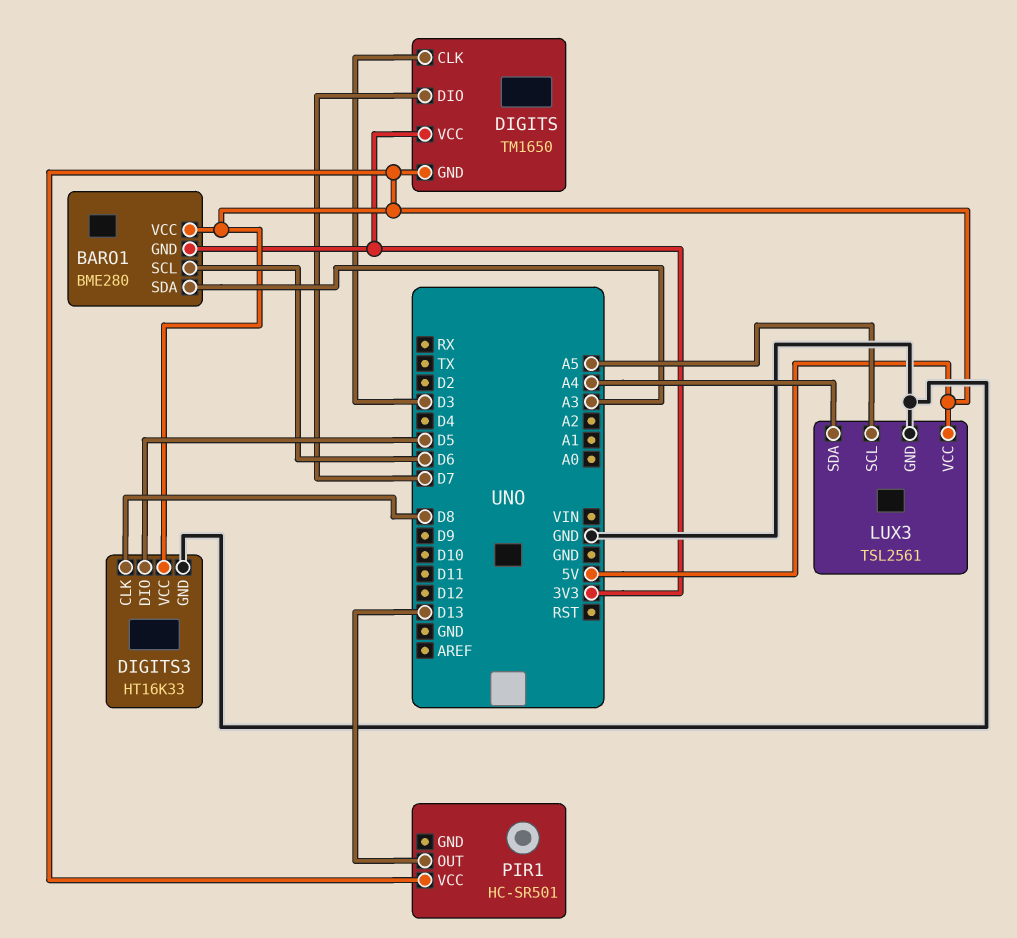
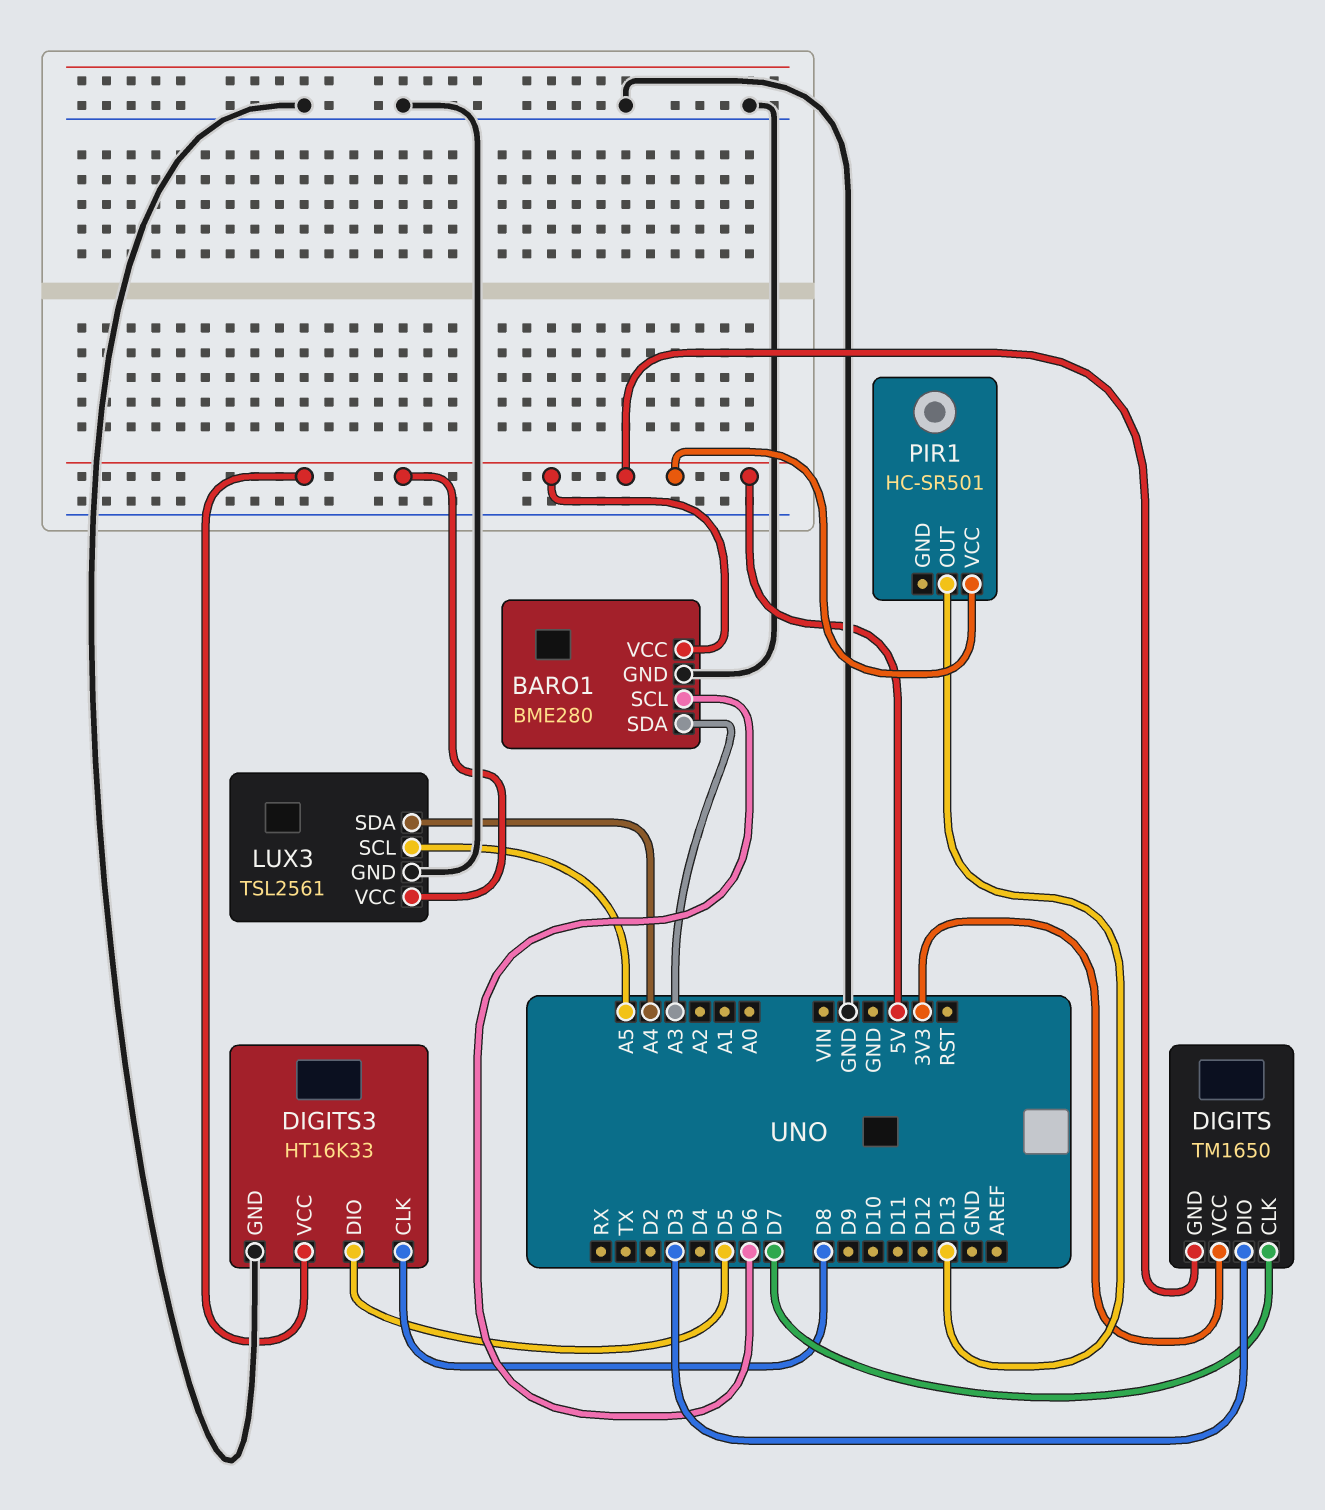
BARO1 pin GND: 3V3 -> GND
DIGITS pin CLK: D3 -> D7
DIGITS pin DIO: D7 -> D3

